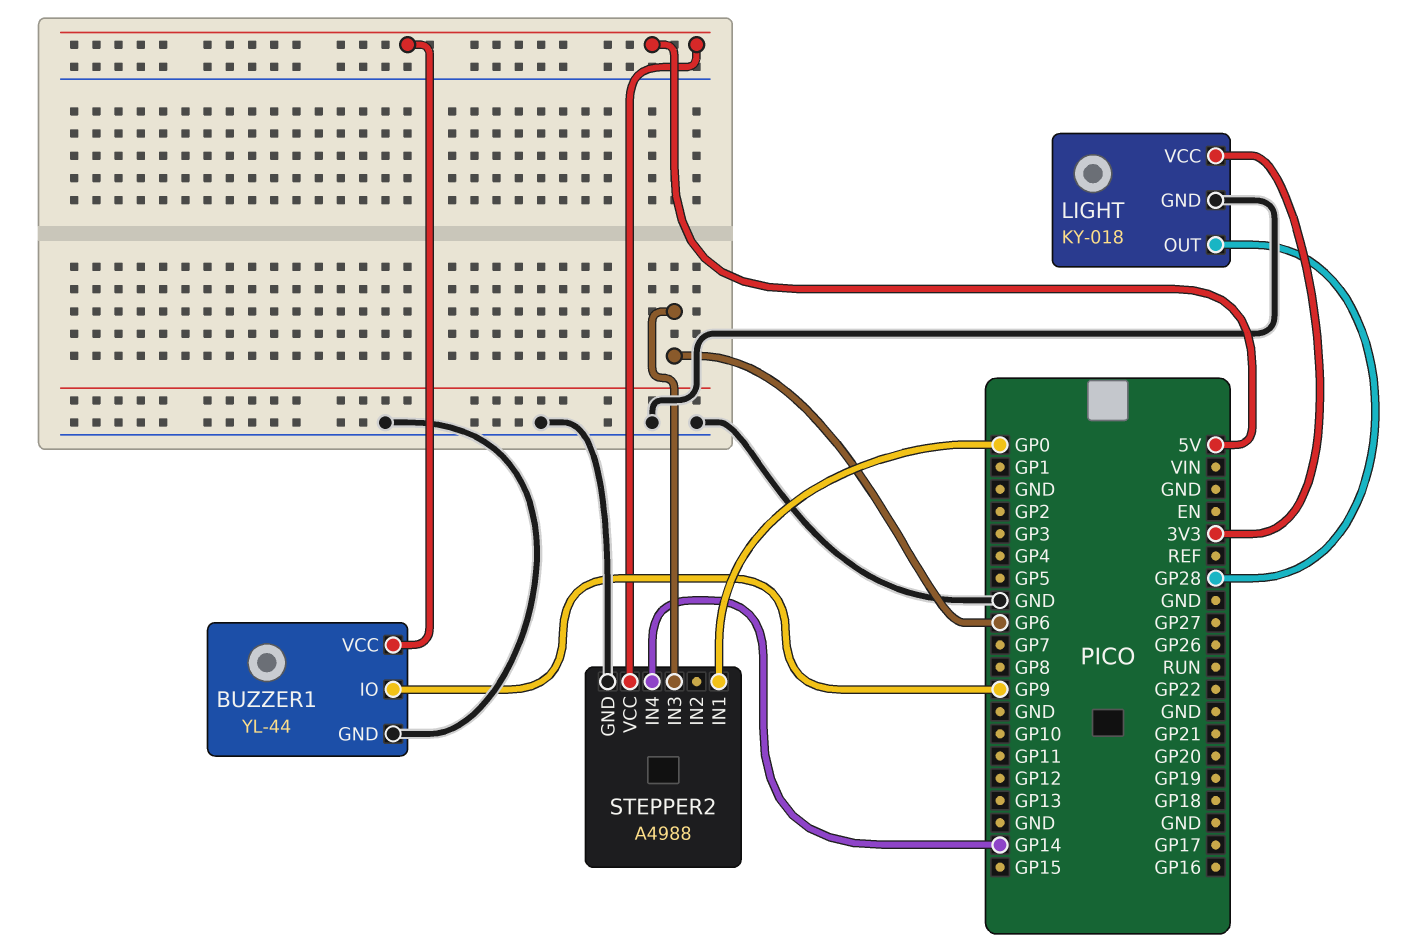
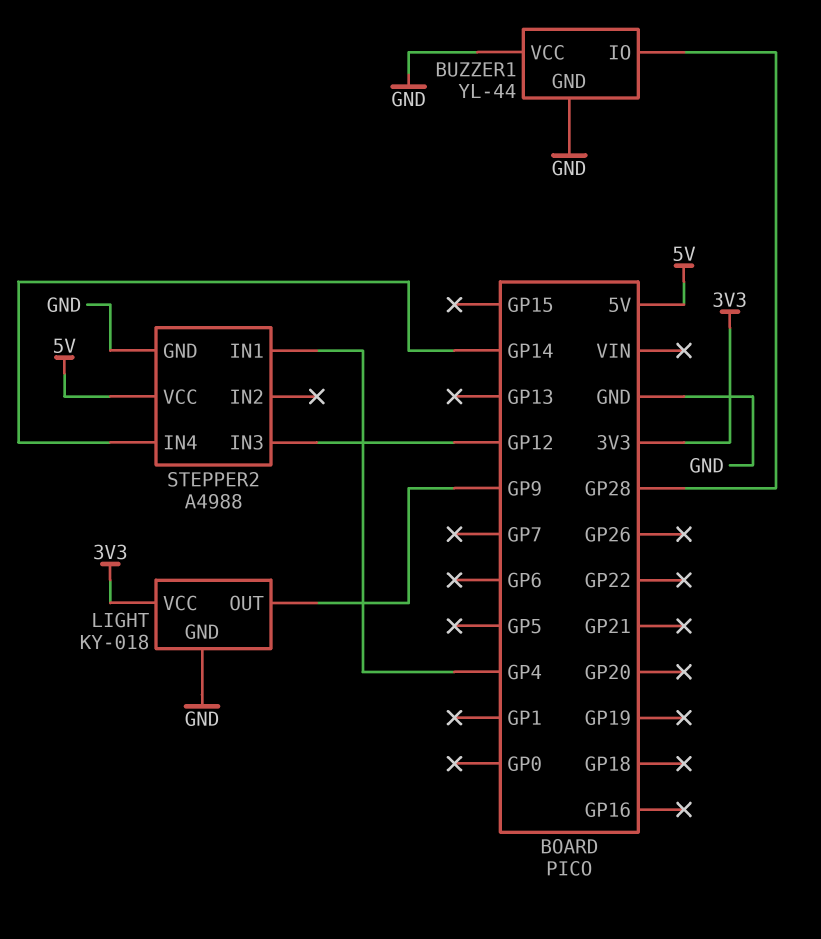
BUZZER1 pin IO: GP9 -> GP28
BUZZER1 pin VCC: 5V -> GND
LIGHT pin OUT: GP28 -> GP9
STEPPER2 pin IN1: GP0 -> GP4
STEPPER2 pin IN3: GP6 -> GP12

